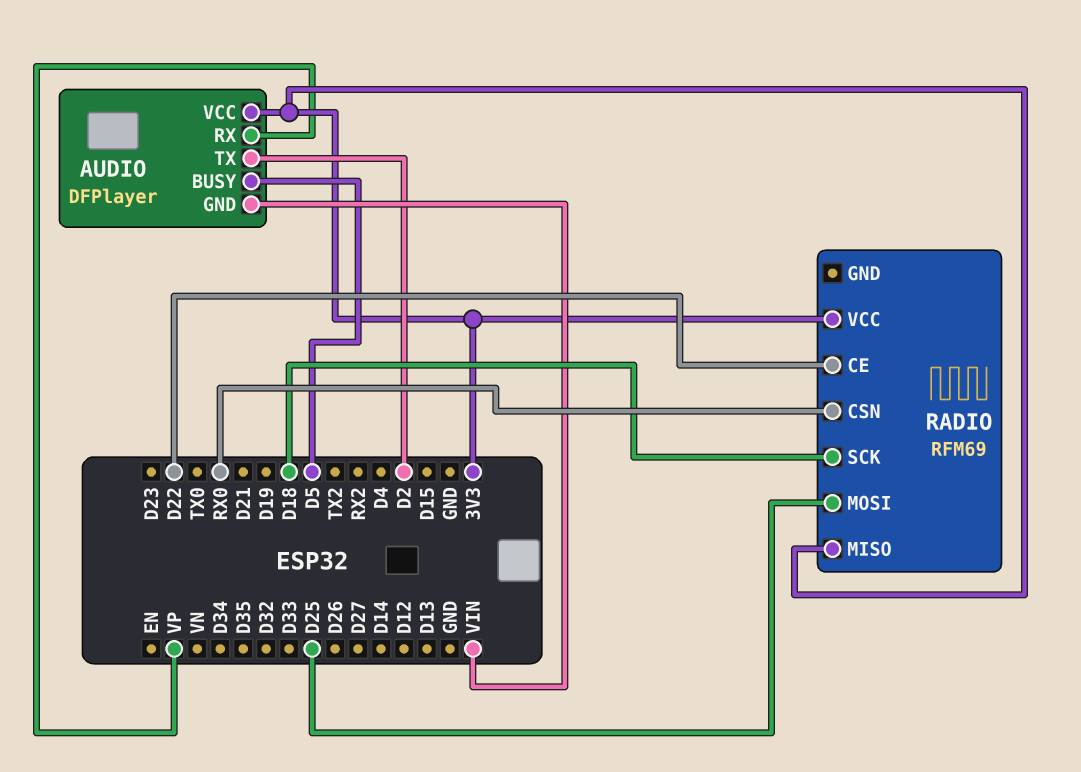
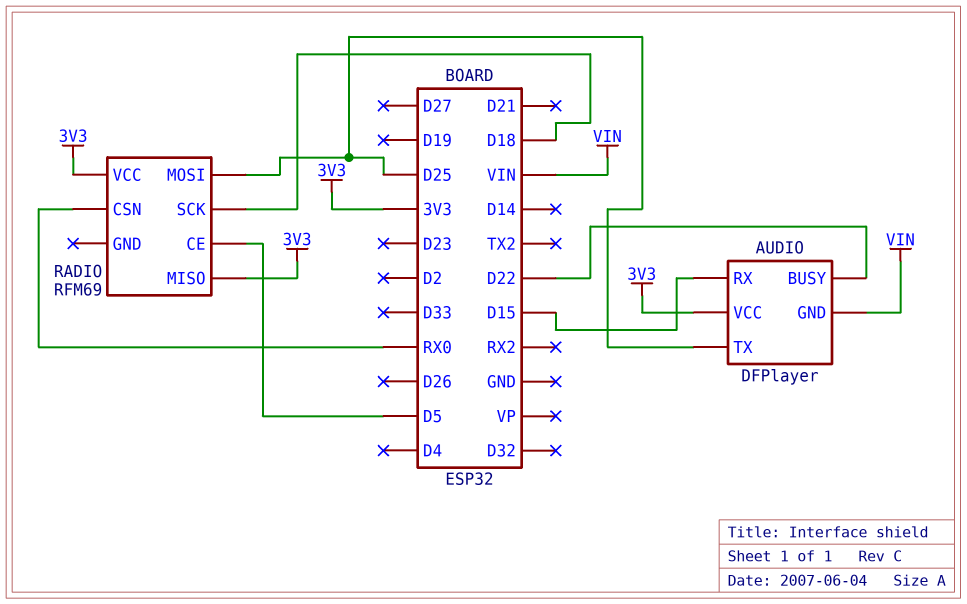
AUDIO pin BUSY: D5 -> D22
AUDIO pin RX: VP -> D15
AUDIO pin TX: D2 -> D25
RADIO pin CE: D22 -> D5

